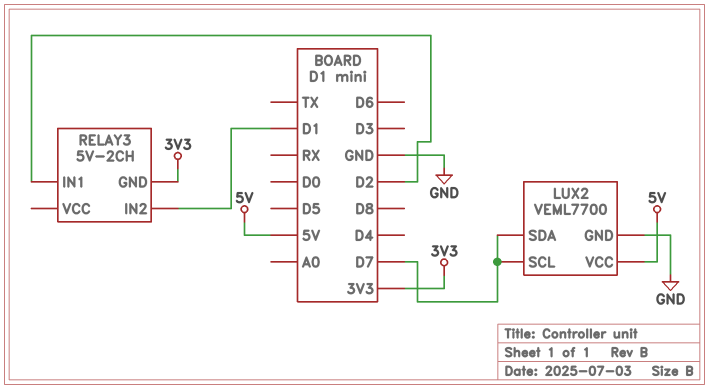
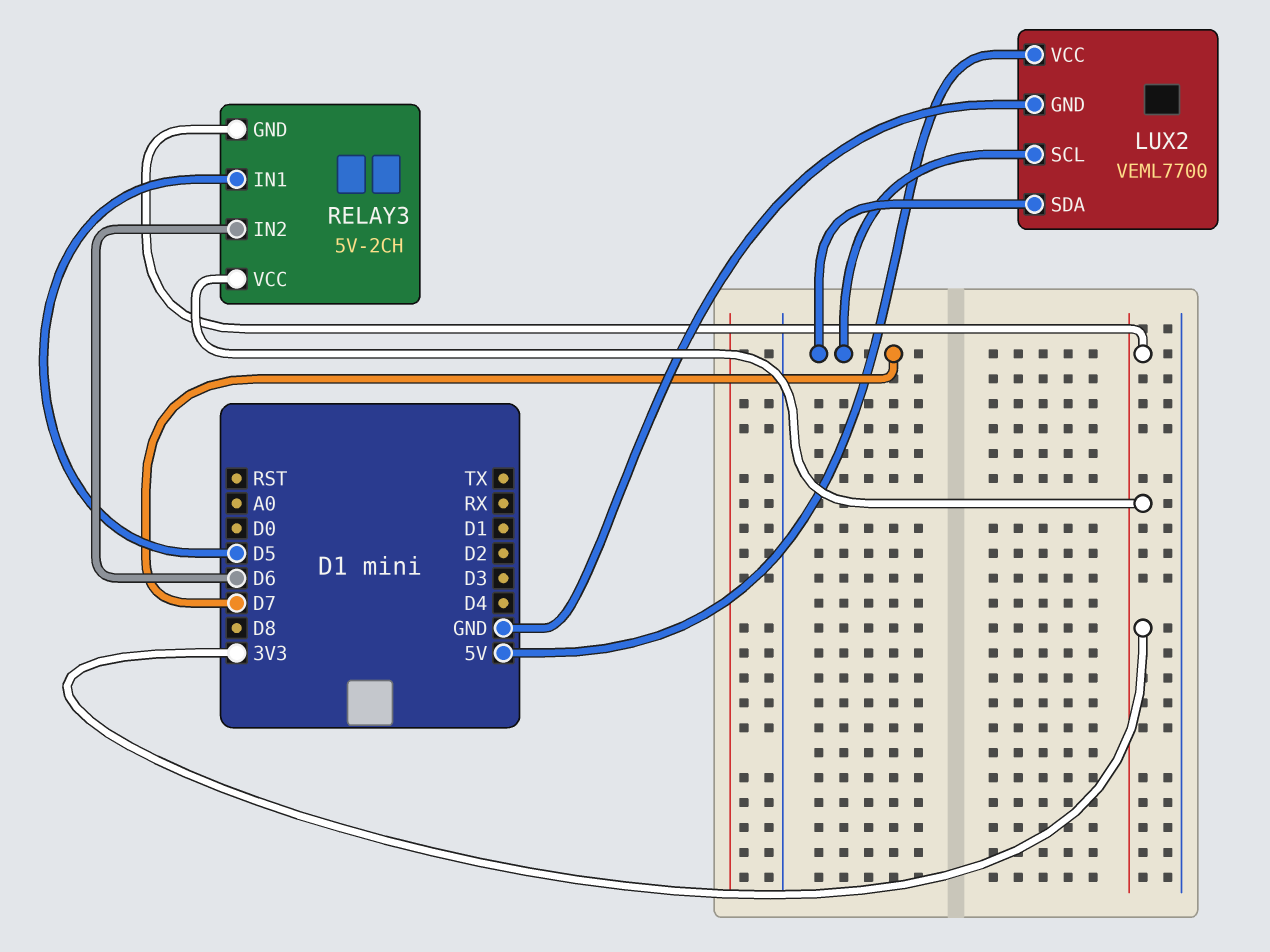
RELAY3 pin IN1: D2 -> D5
RELAY3 pin IN2: D1 -> D6
RELAY3 pin VCC: none -> 3V3

